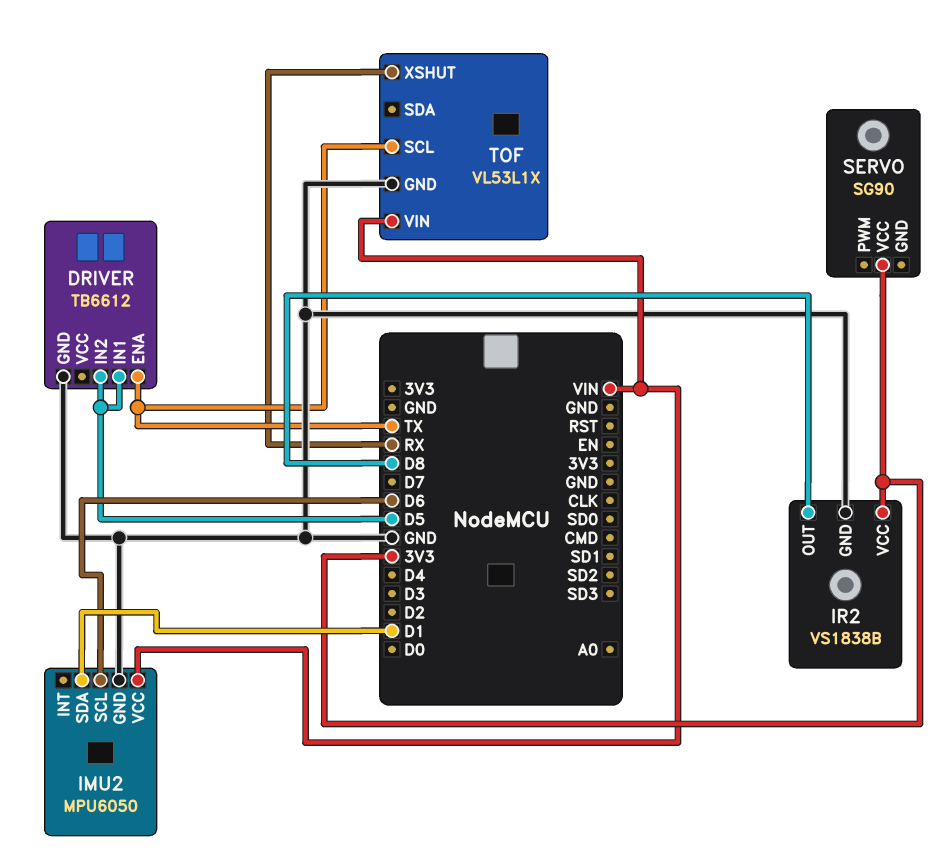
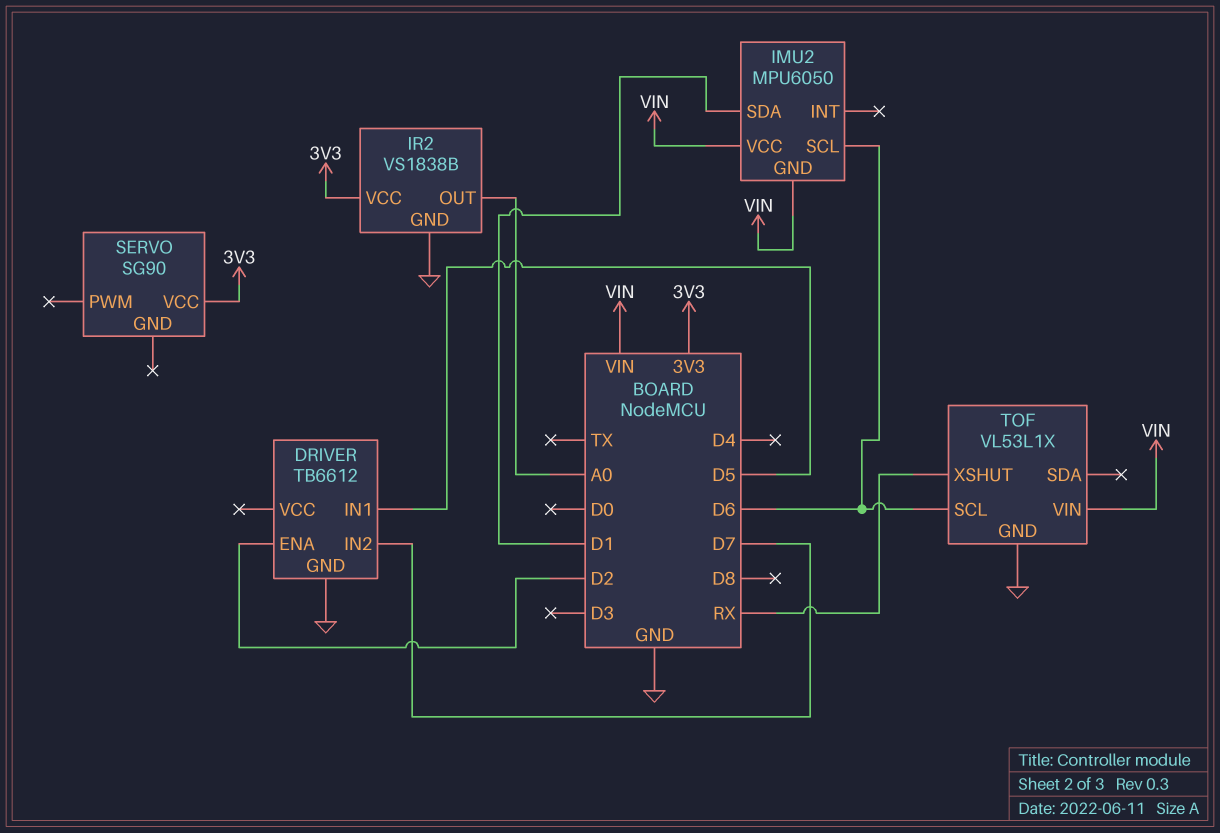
DRIVER pin ENA: TX -> D2
DRIVER pin IN2: D5 -> D7
IMU2 pin GND: GND -> VIN
IR2 pin OUT: D8 -> A0
TOF pin SCL: TX -> D6

